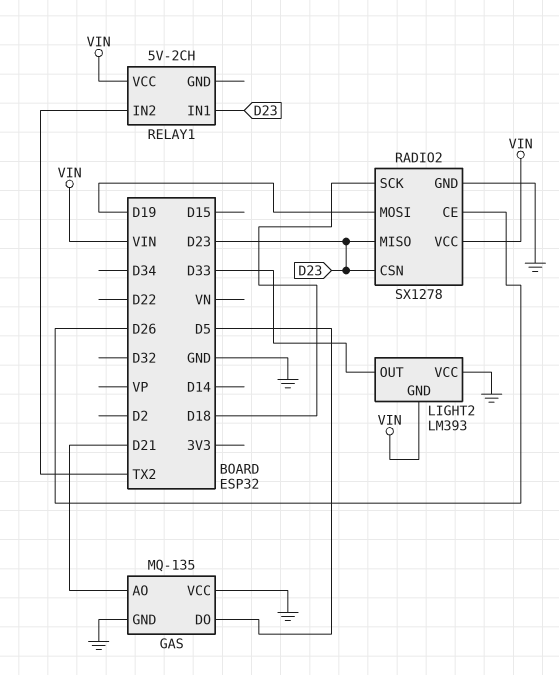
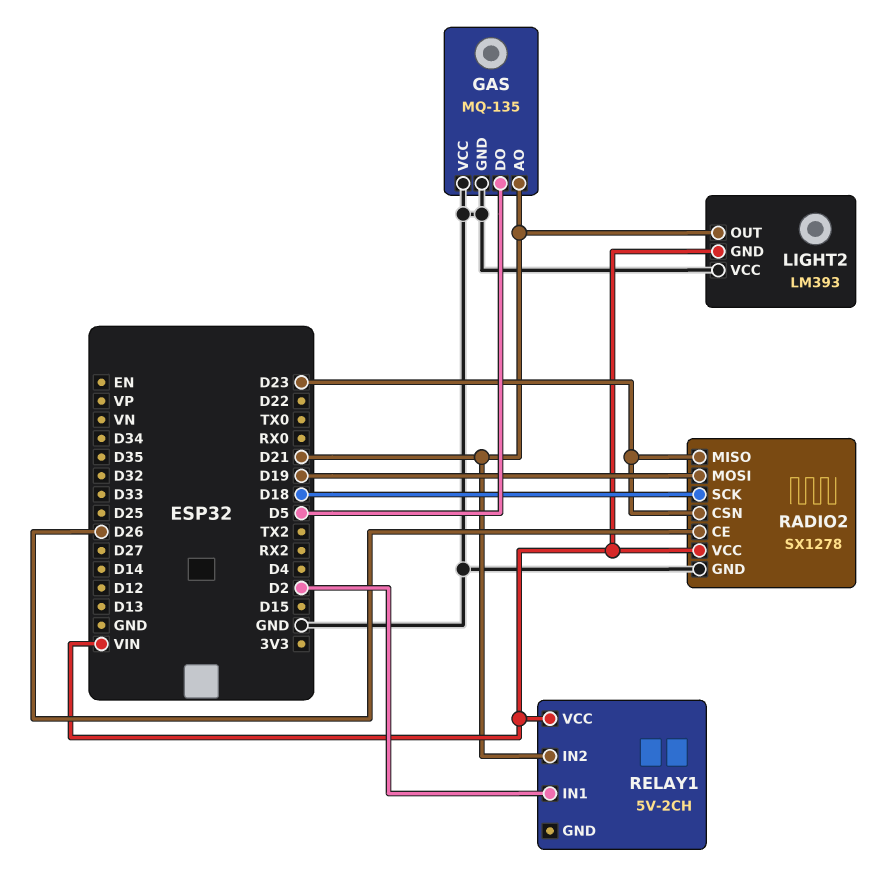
LIGHT2 pin OUT: D33 -> D21
RELAY1 pin IN1: D23 -> D2
RELAY1 pin IN2: TX2 -> D21

